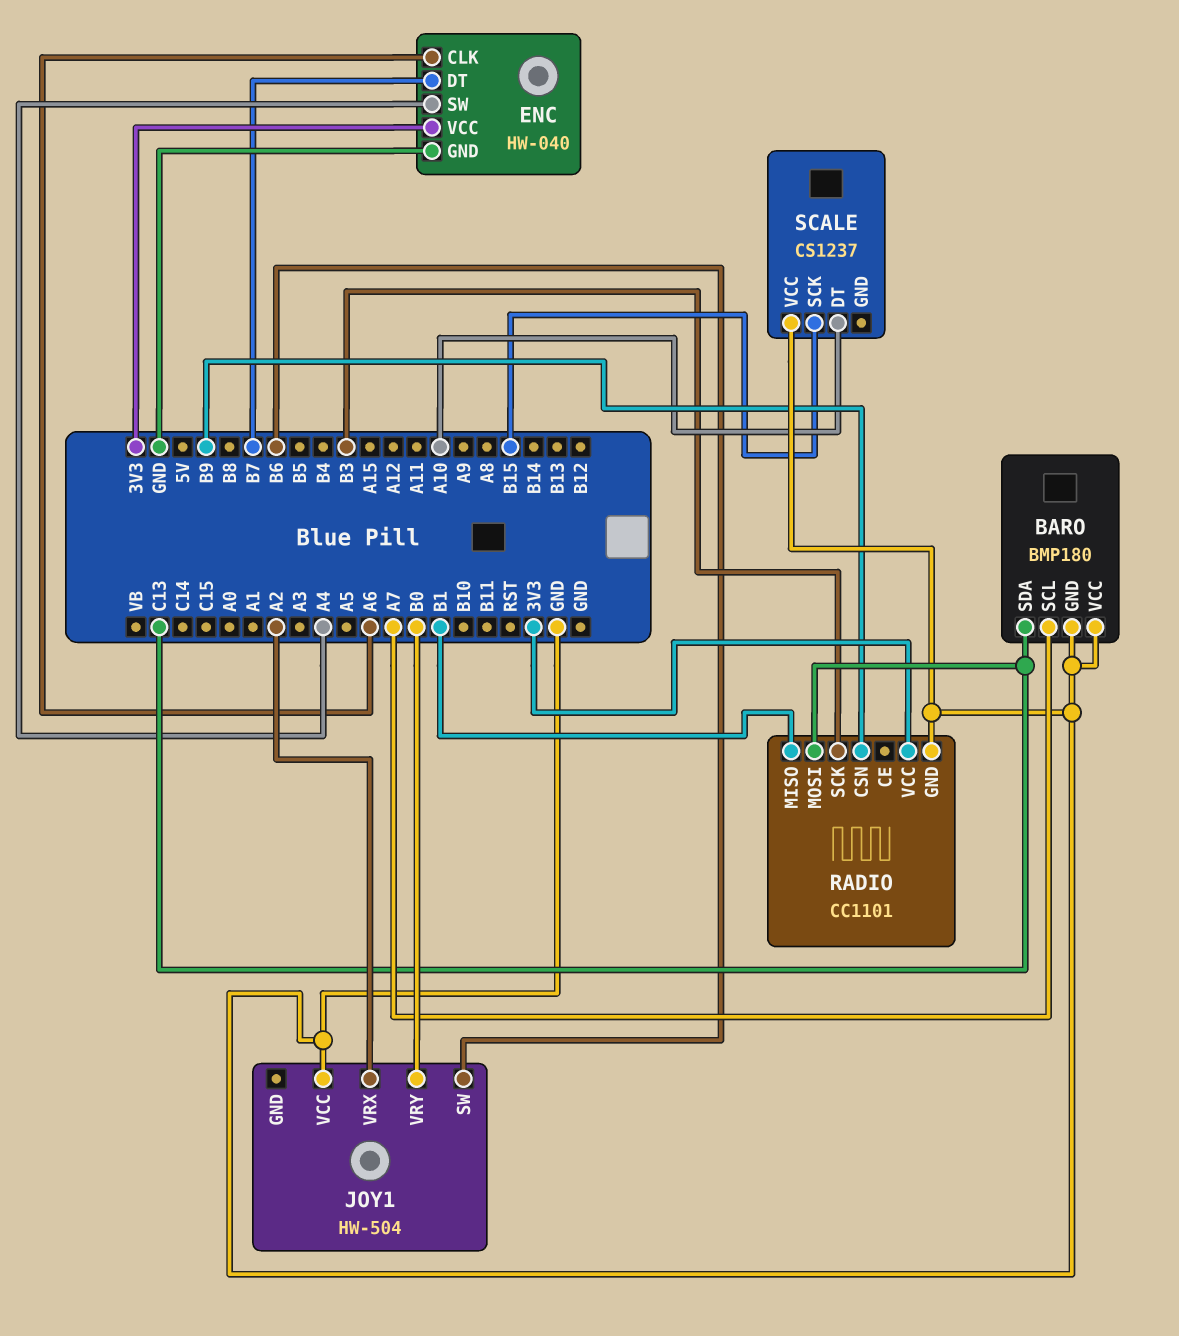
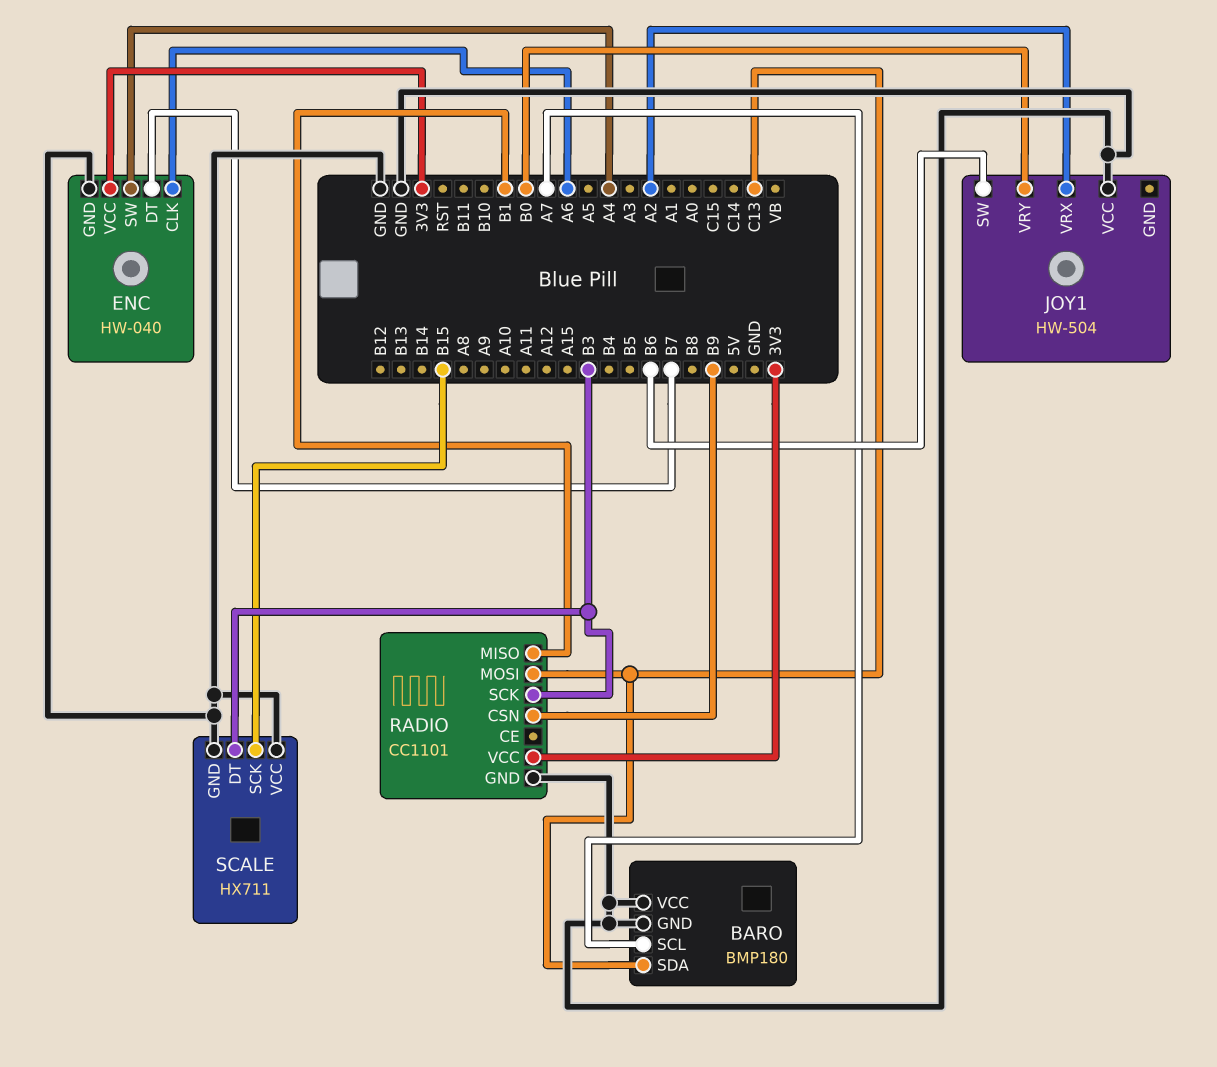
SCALE: CS1237 -> HX711
SCALE pin DT: A10 -> B3
SCALE pin GND: none -> GND

